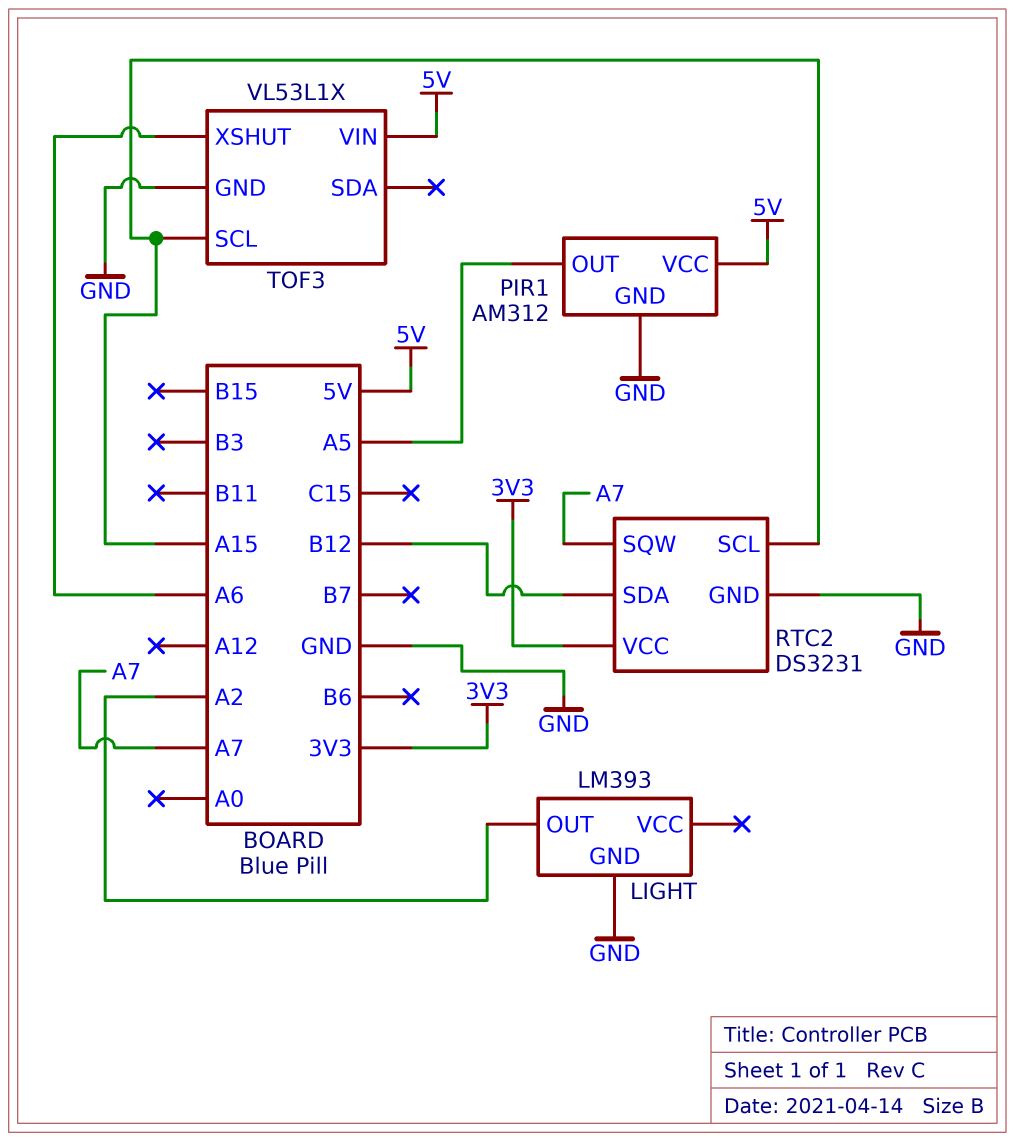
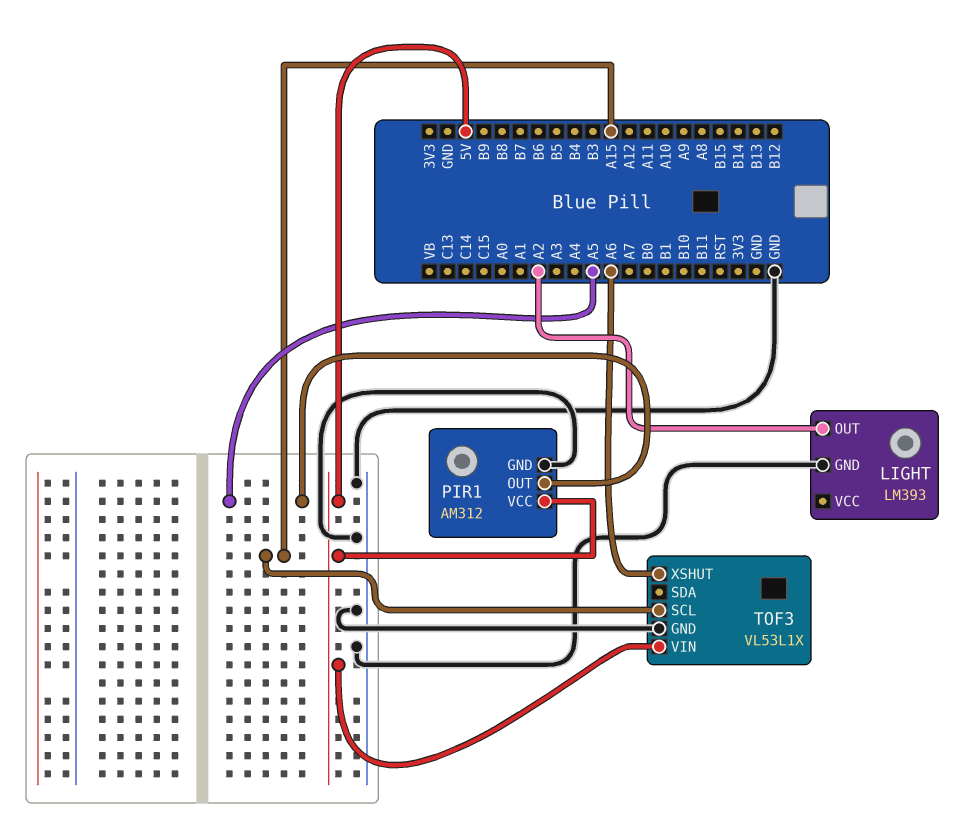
RTC2: DS3231 -> none
RTC2 pin GND: GND -> none
RTC2 pin SCL: A15 -> none
RTC2 pin SDA: B12 -> none
RTC2 pin SQW: A7 -> none
RTC2 pin VCC: 3V3 -> none

